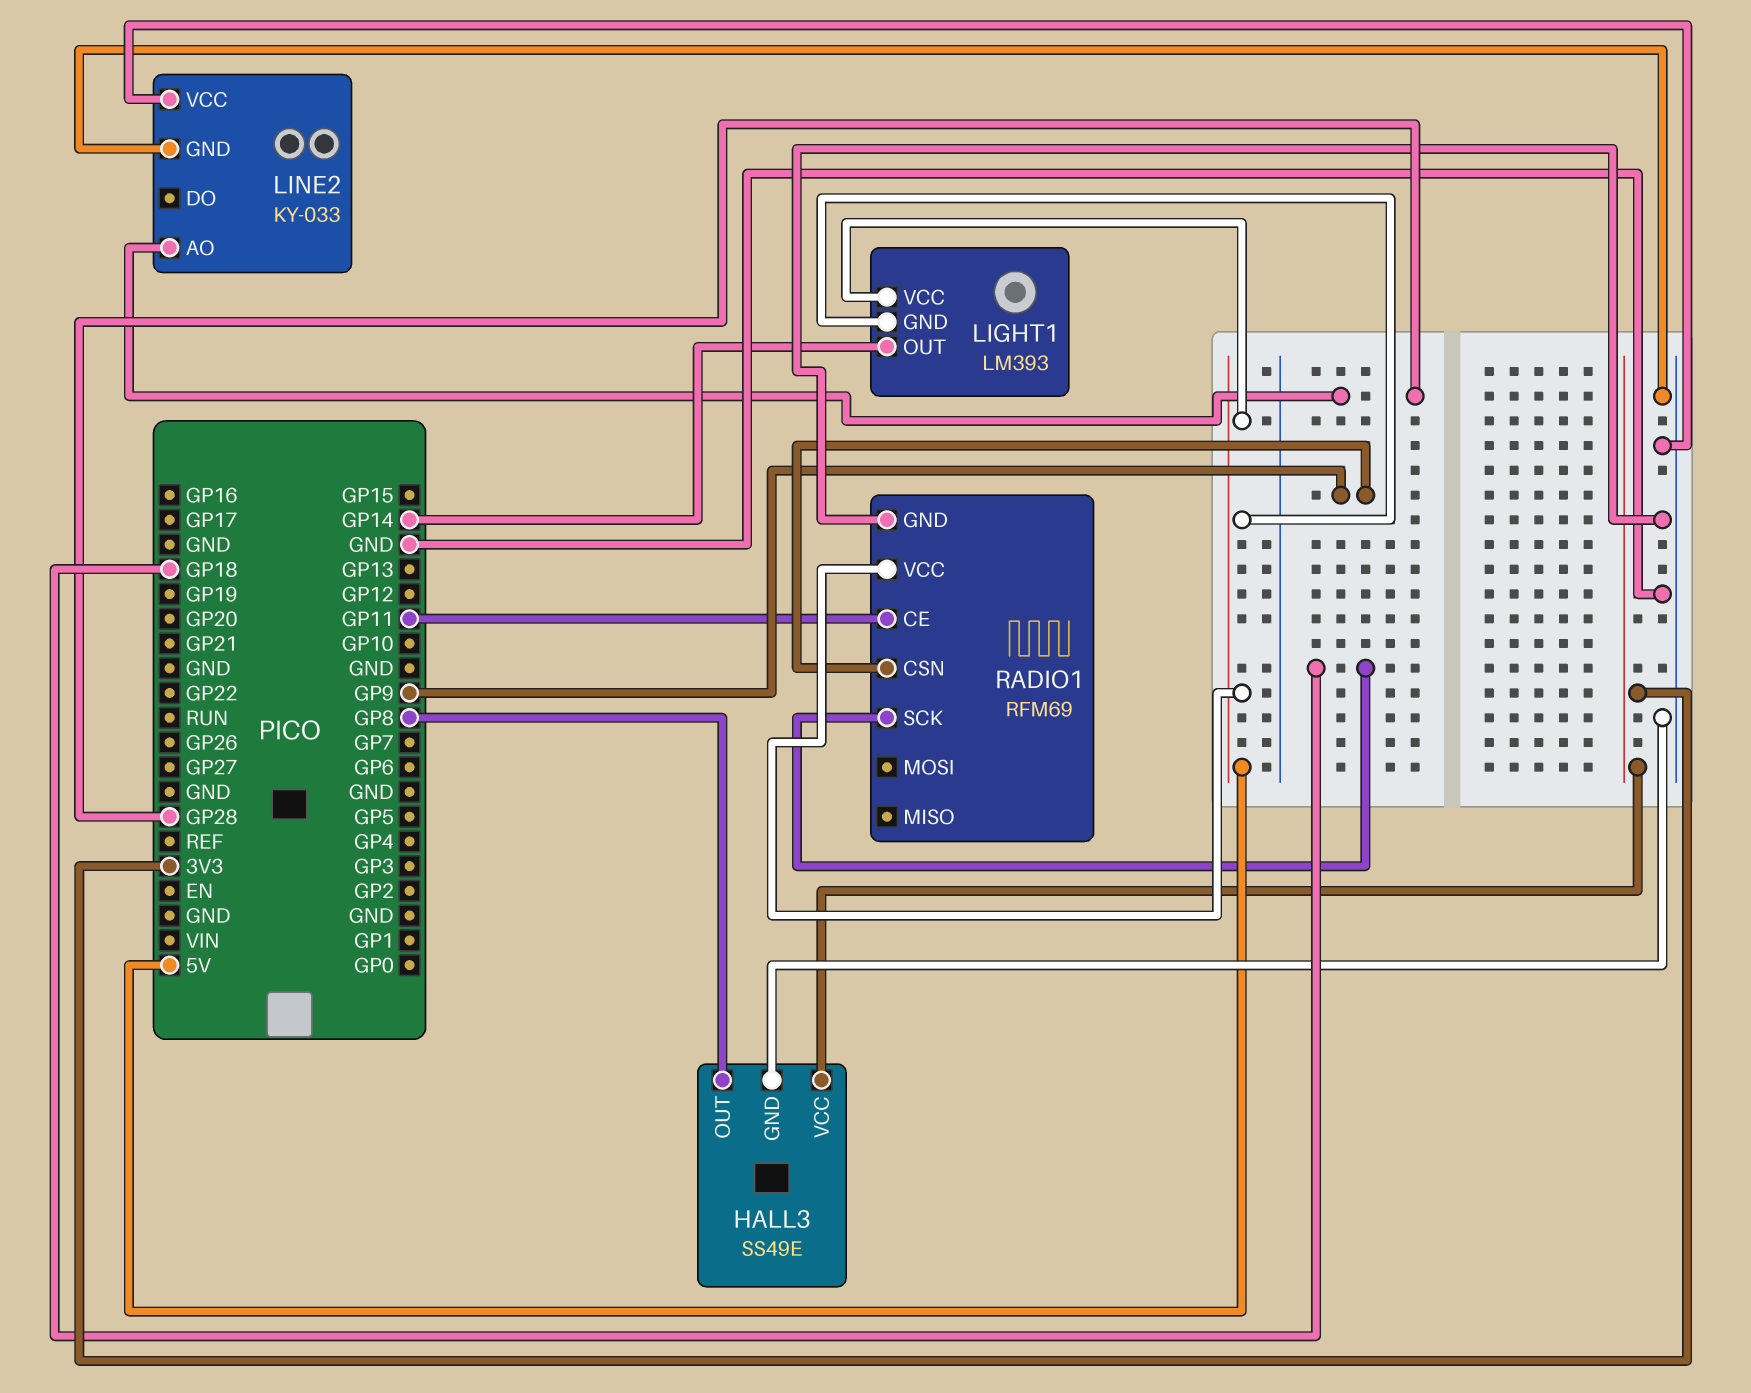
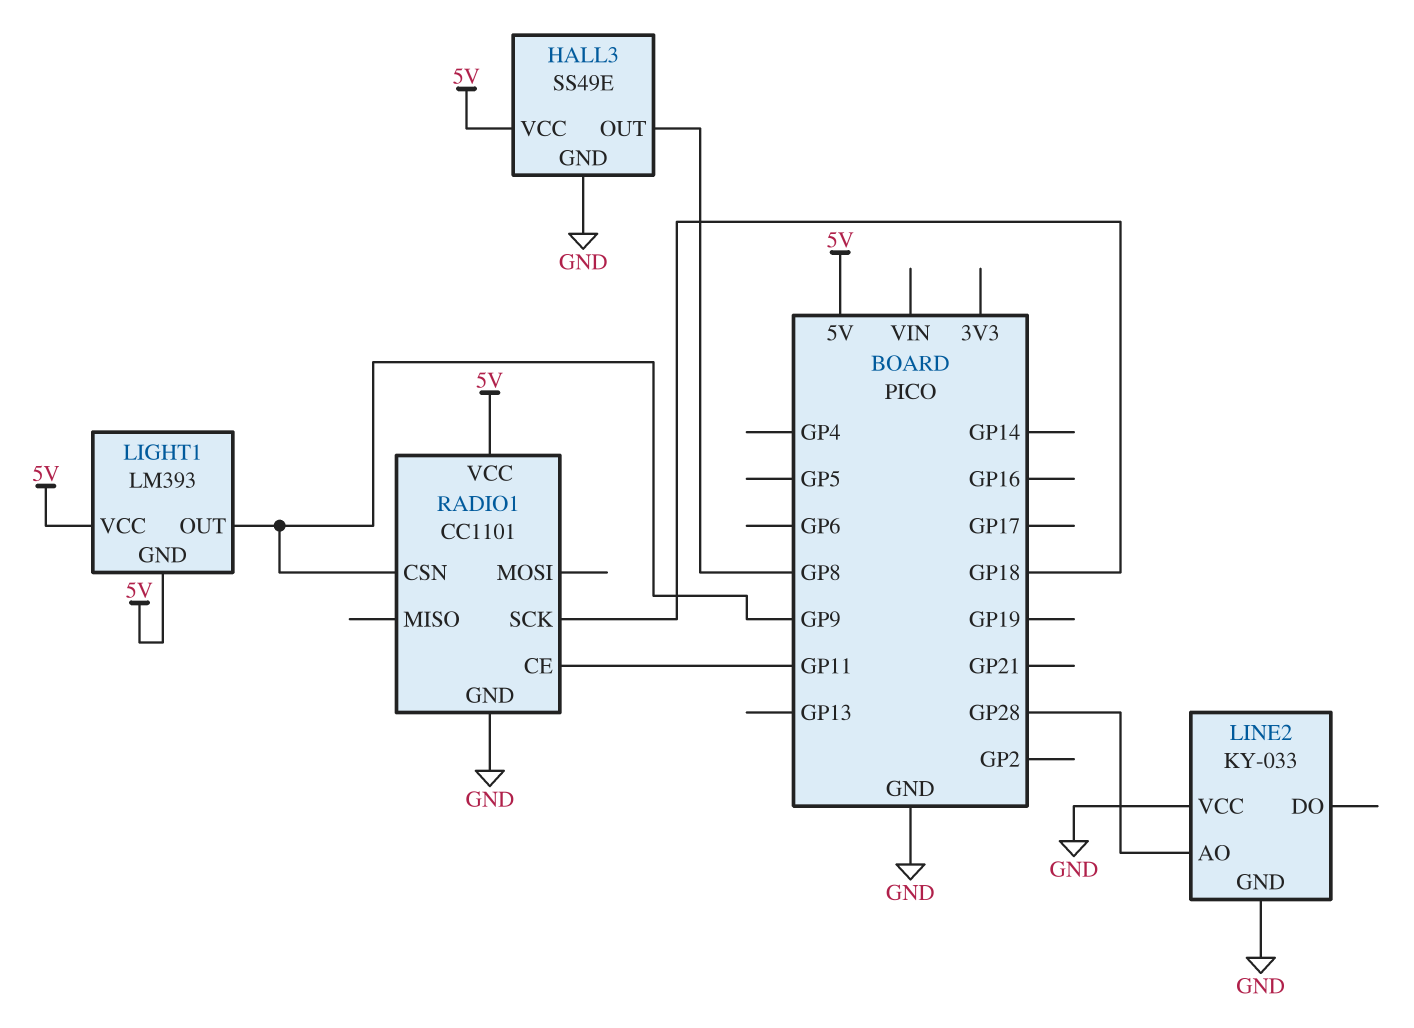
HALL3 pin VCC: 3V3 -> 5V
LIGHT1 pin OUT: GP14 -> GP9
RADIO1: RFM69 -> CC1101

